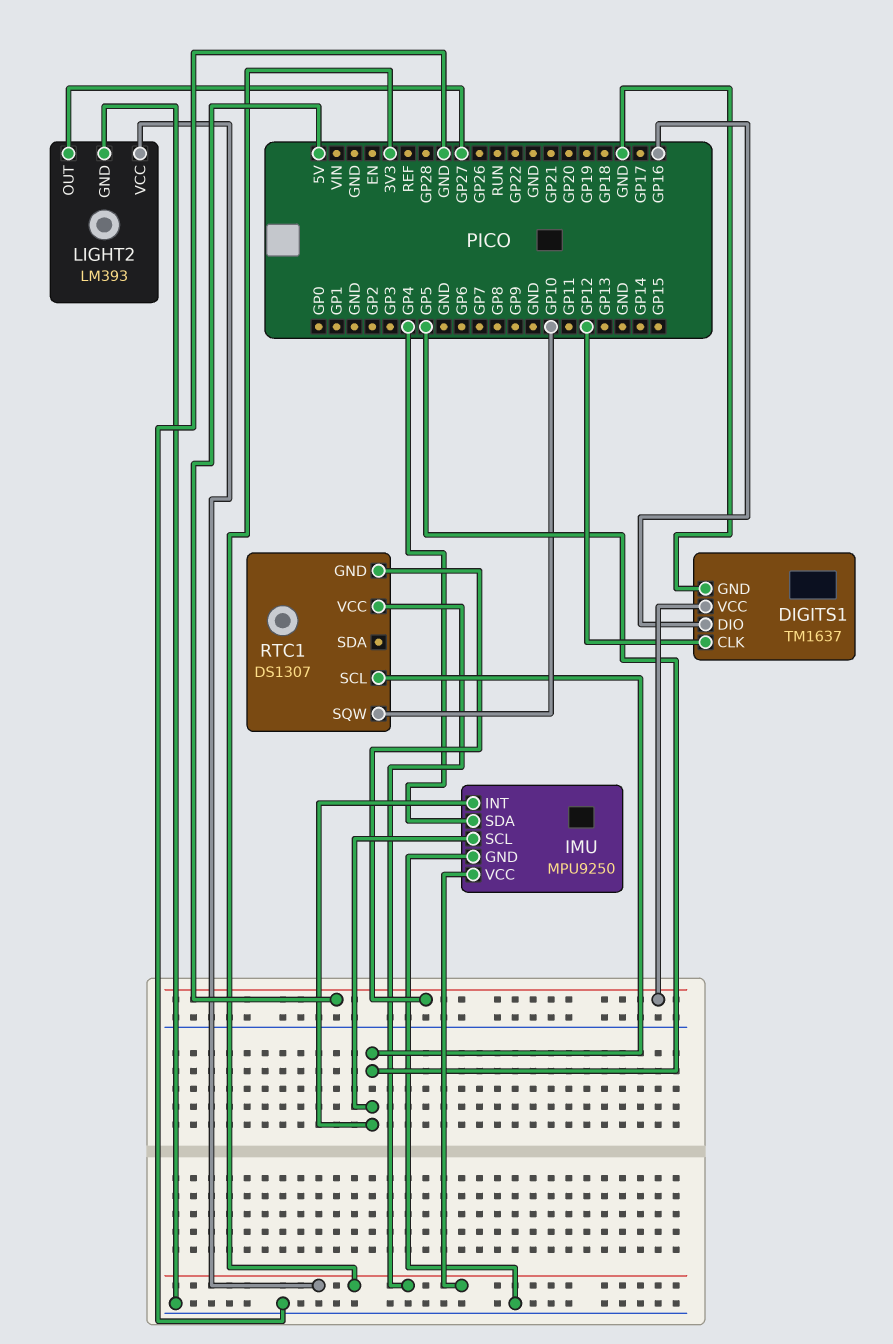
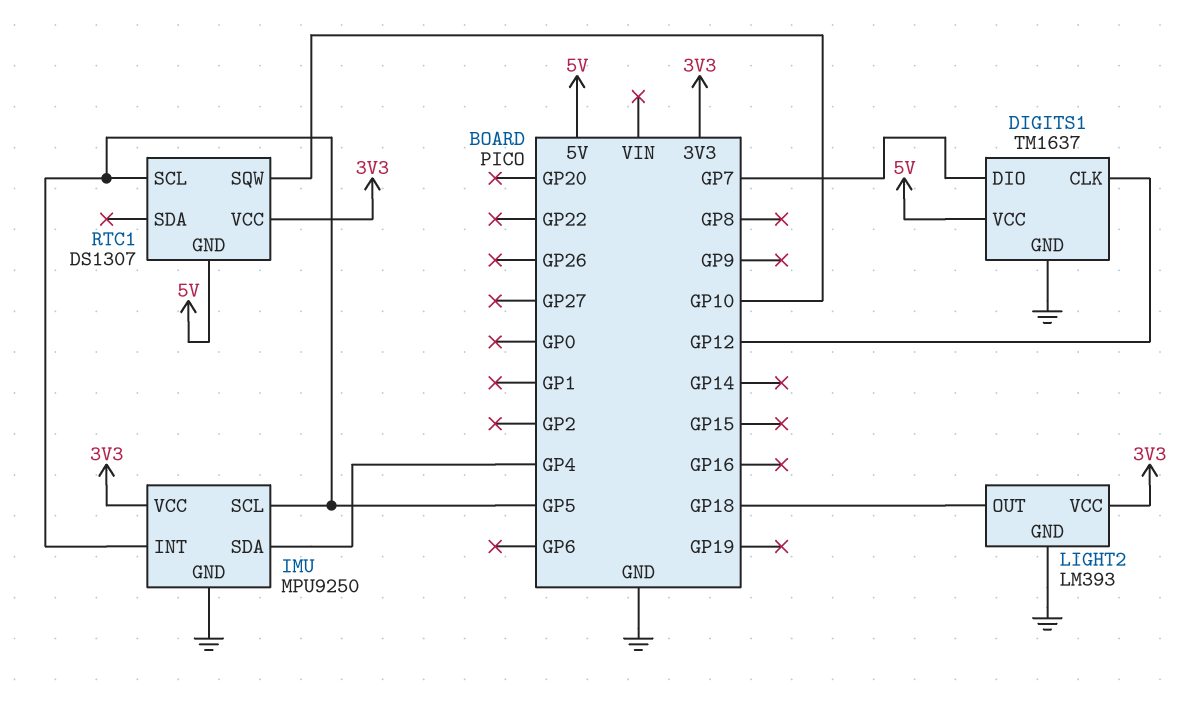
DIGITS1 pin DIO: GP16 -> GP7
LIGHT2 pin OUT: GP27 -> GP18

